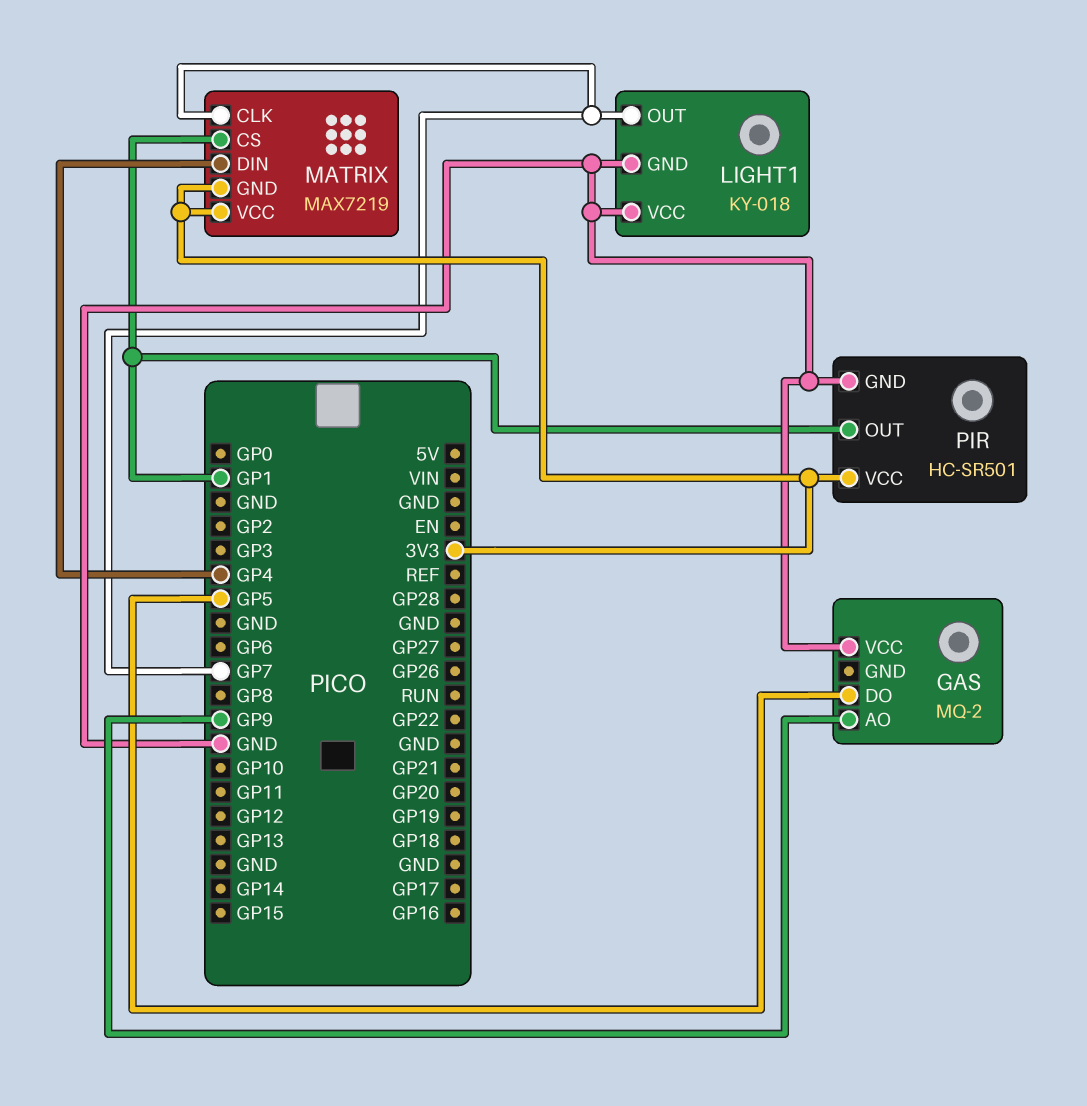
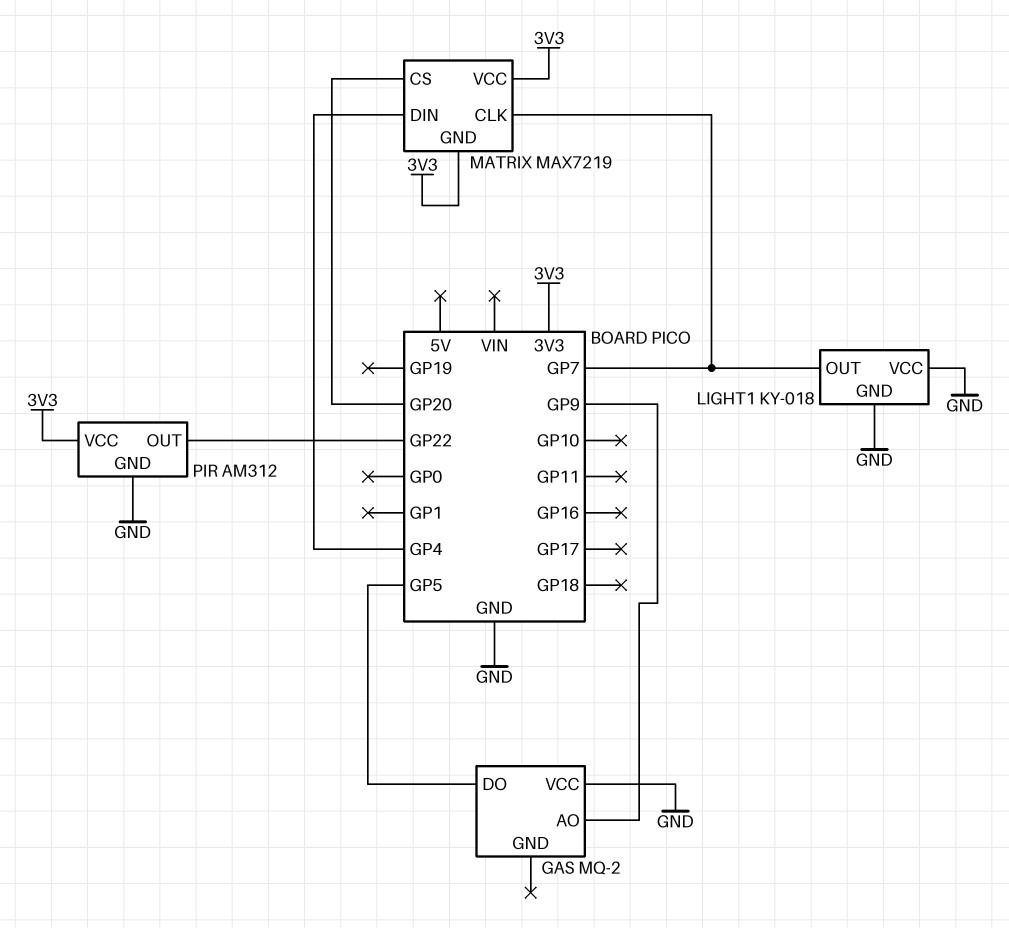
MATRIX pin CS: GP1 -> GP20
PIR: HC-SR501 -> AM312
PIR pin OUT: GP1 -> GP22

